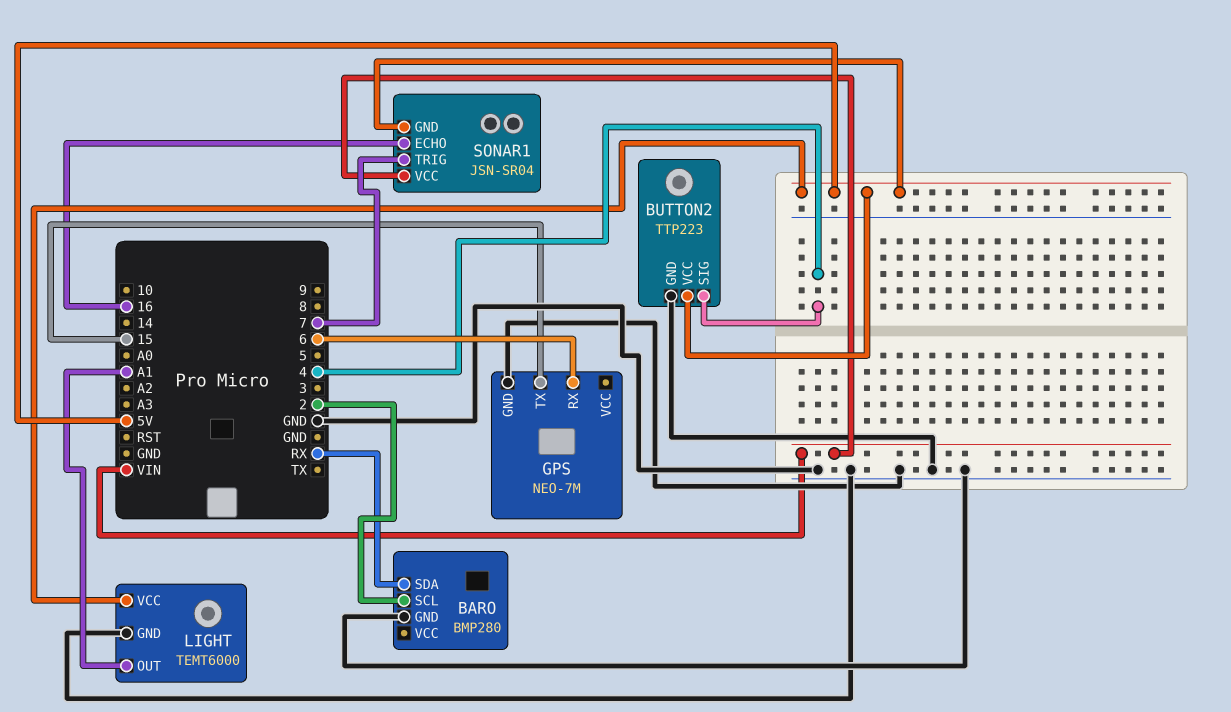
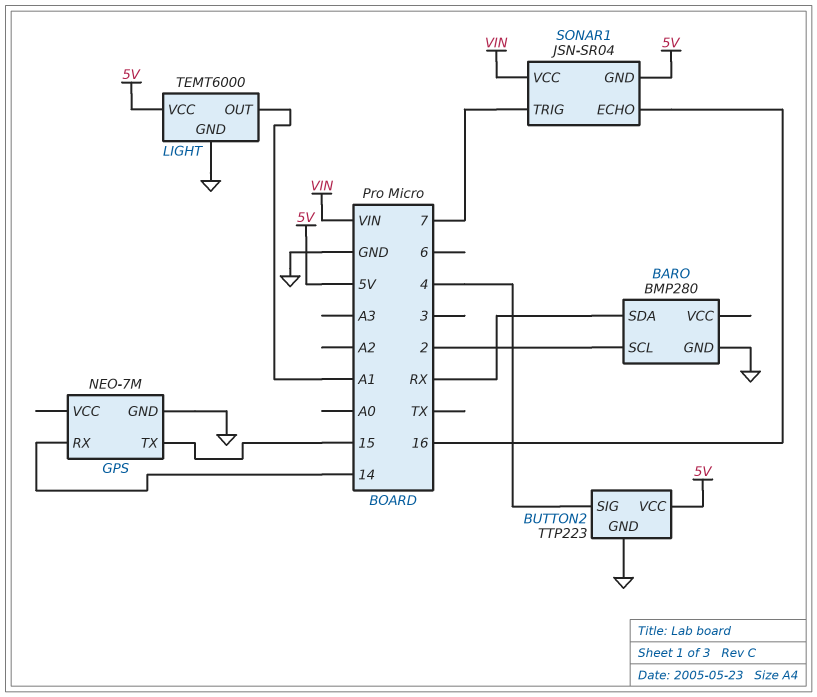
GPS pin RX: 6 -> 14

